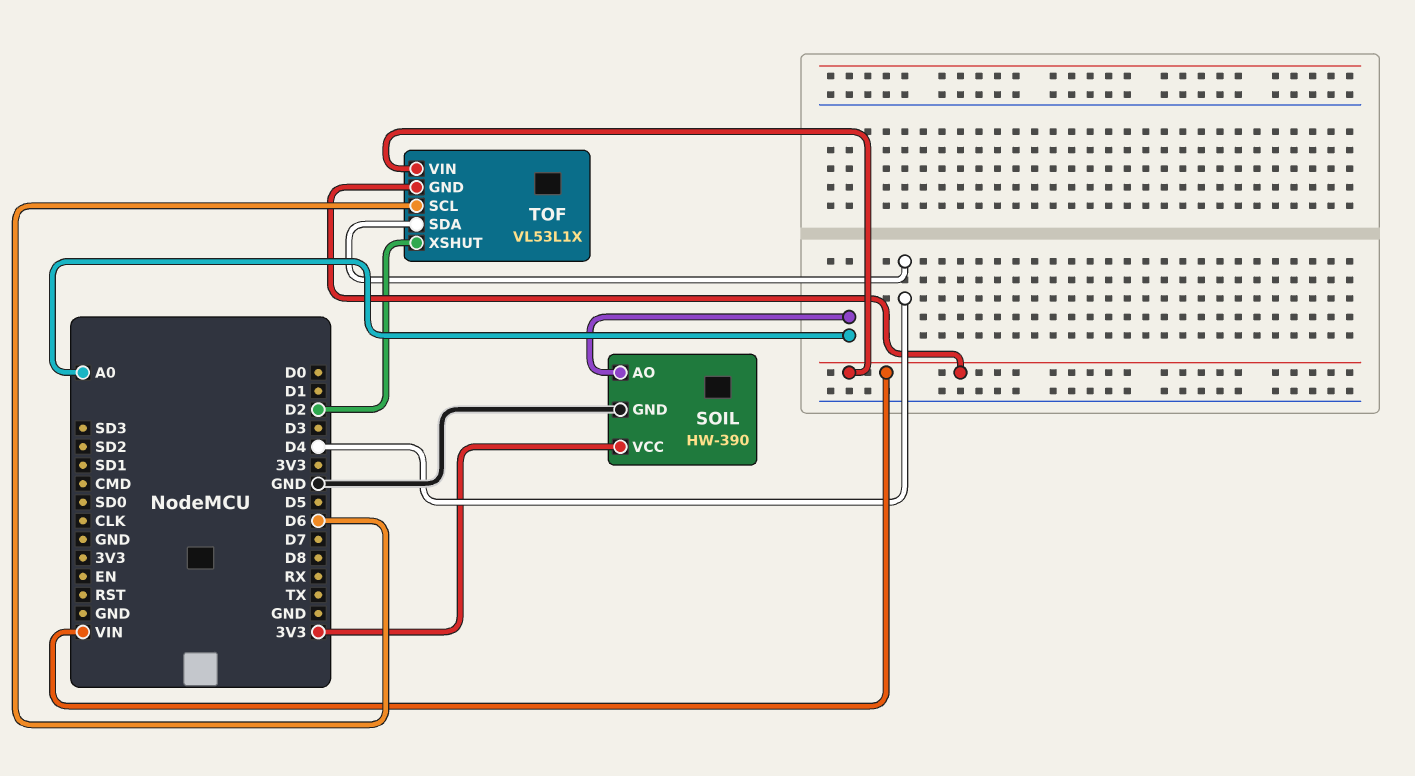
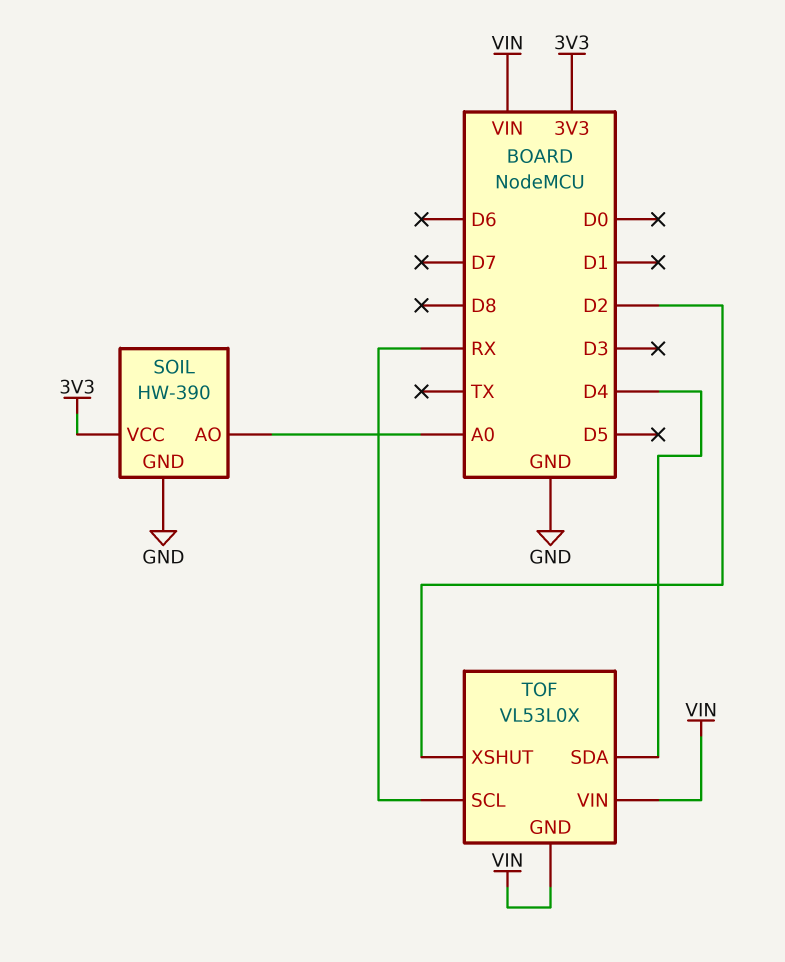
TOF: VL53L1X -> VL53L0X
TOF pin SCL: D6 -> RX

